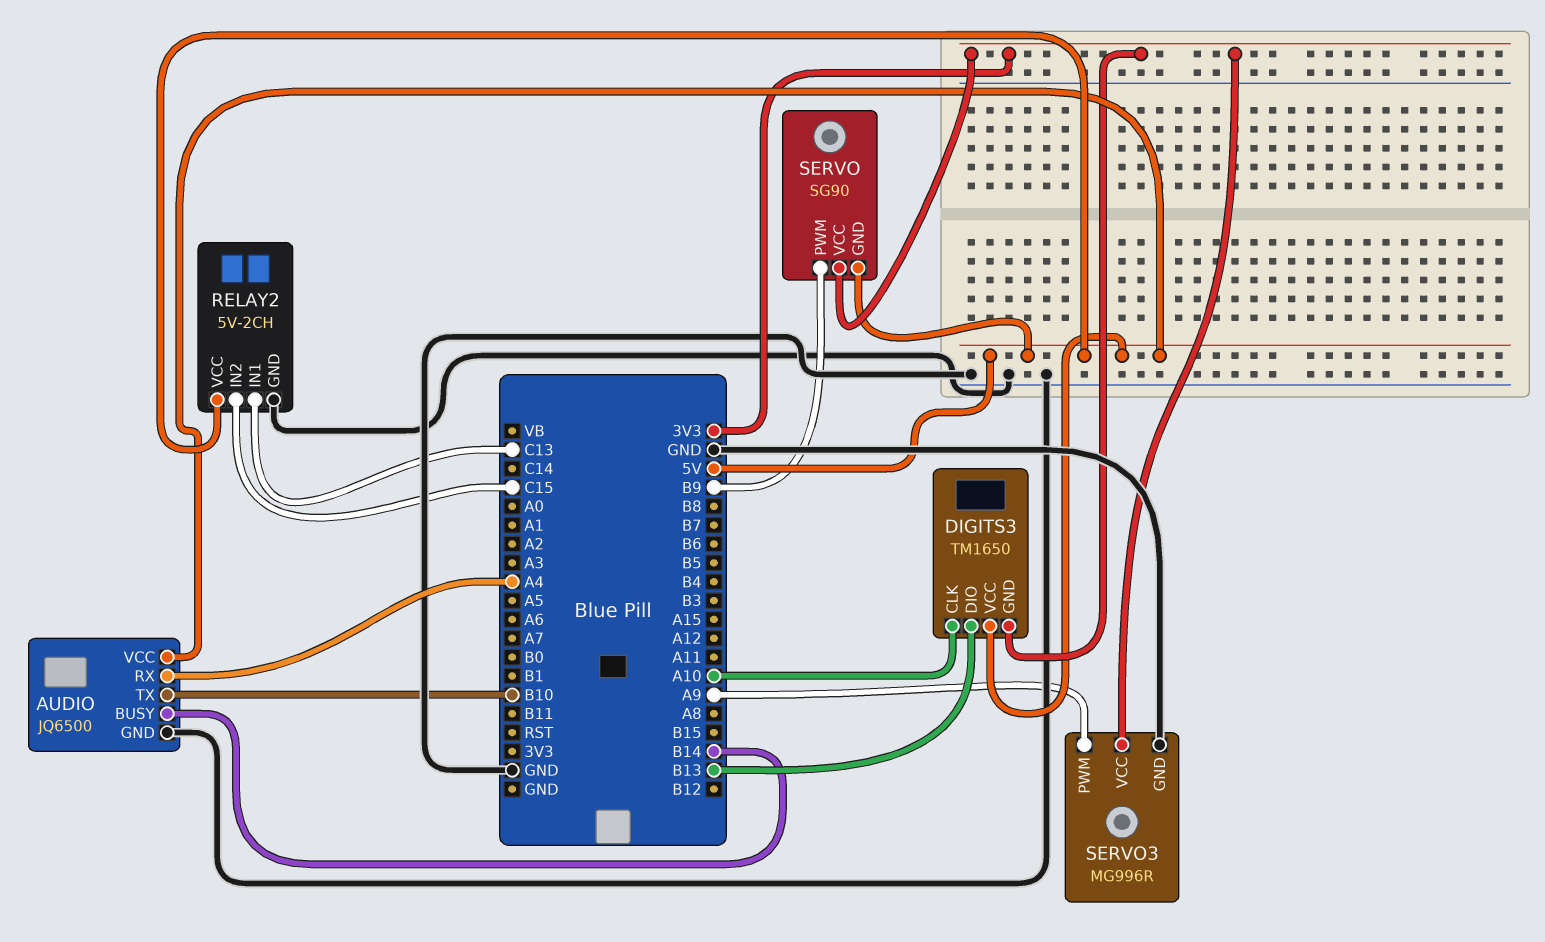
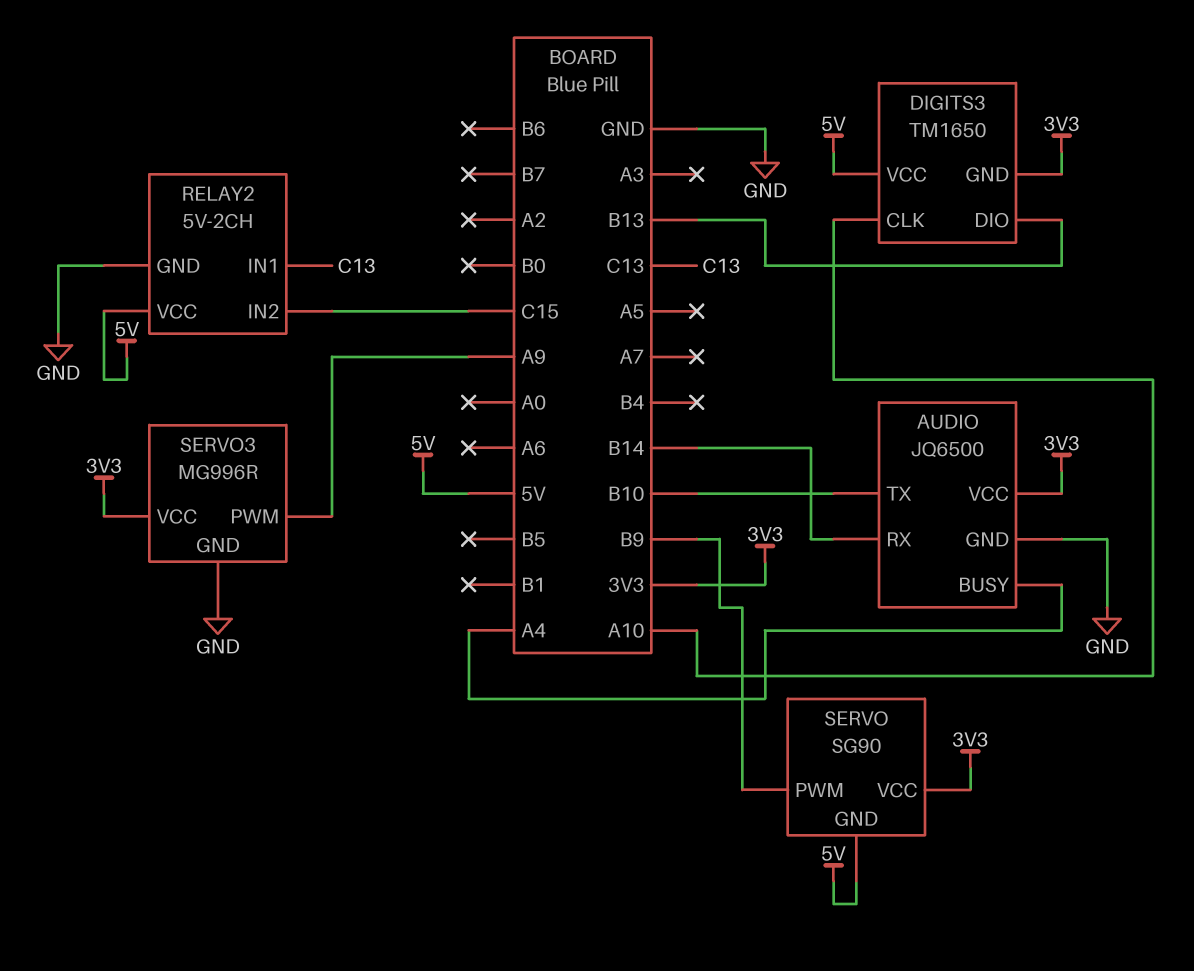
AUDIO pin BUSY: B14 -> A4
AUDIO pin RX: A4 -> B14
AUDIO pin VCC: 5V -> 3V3

